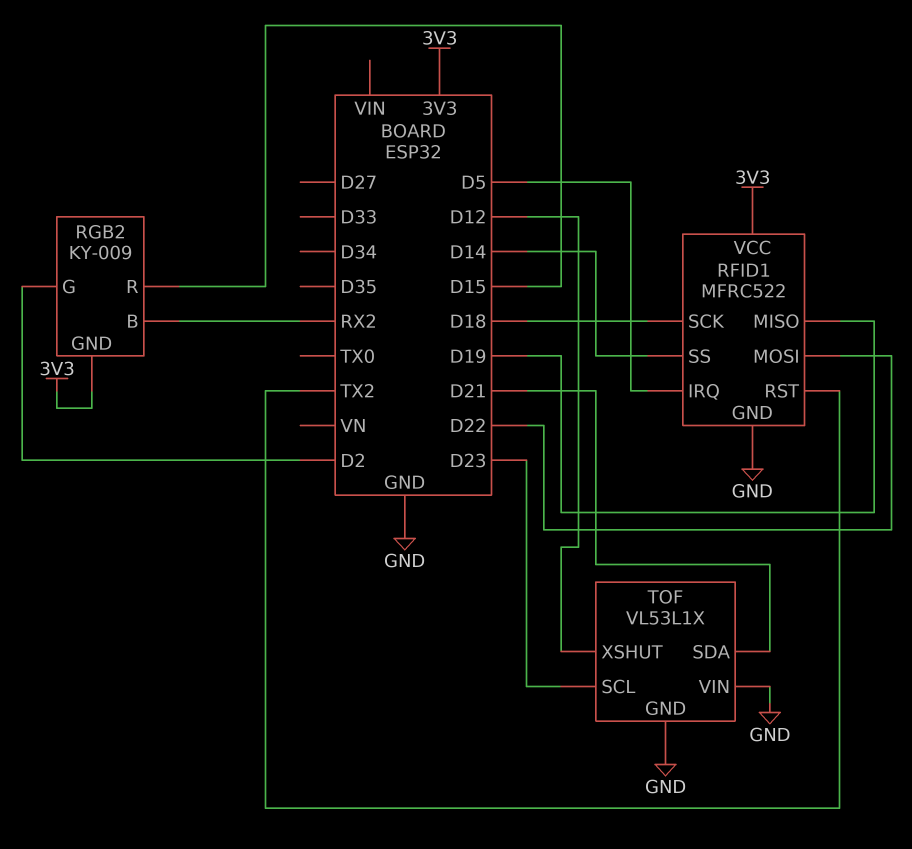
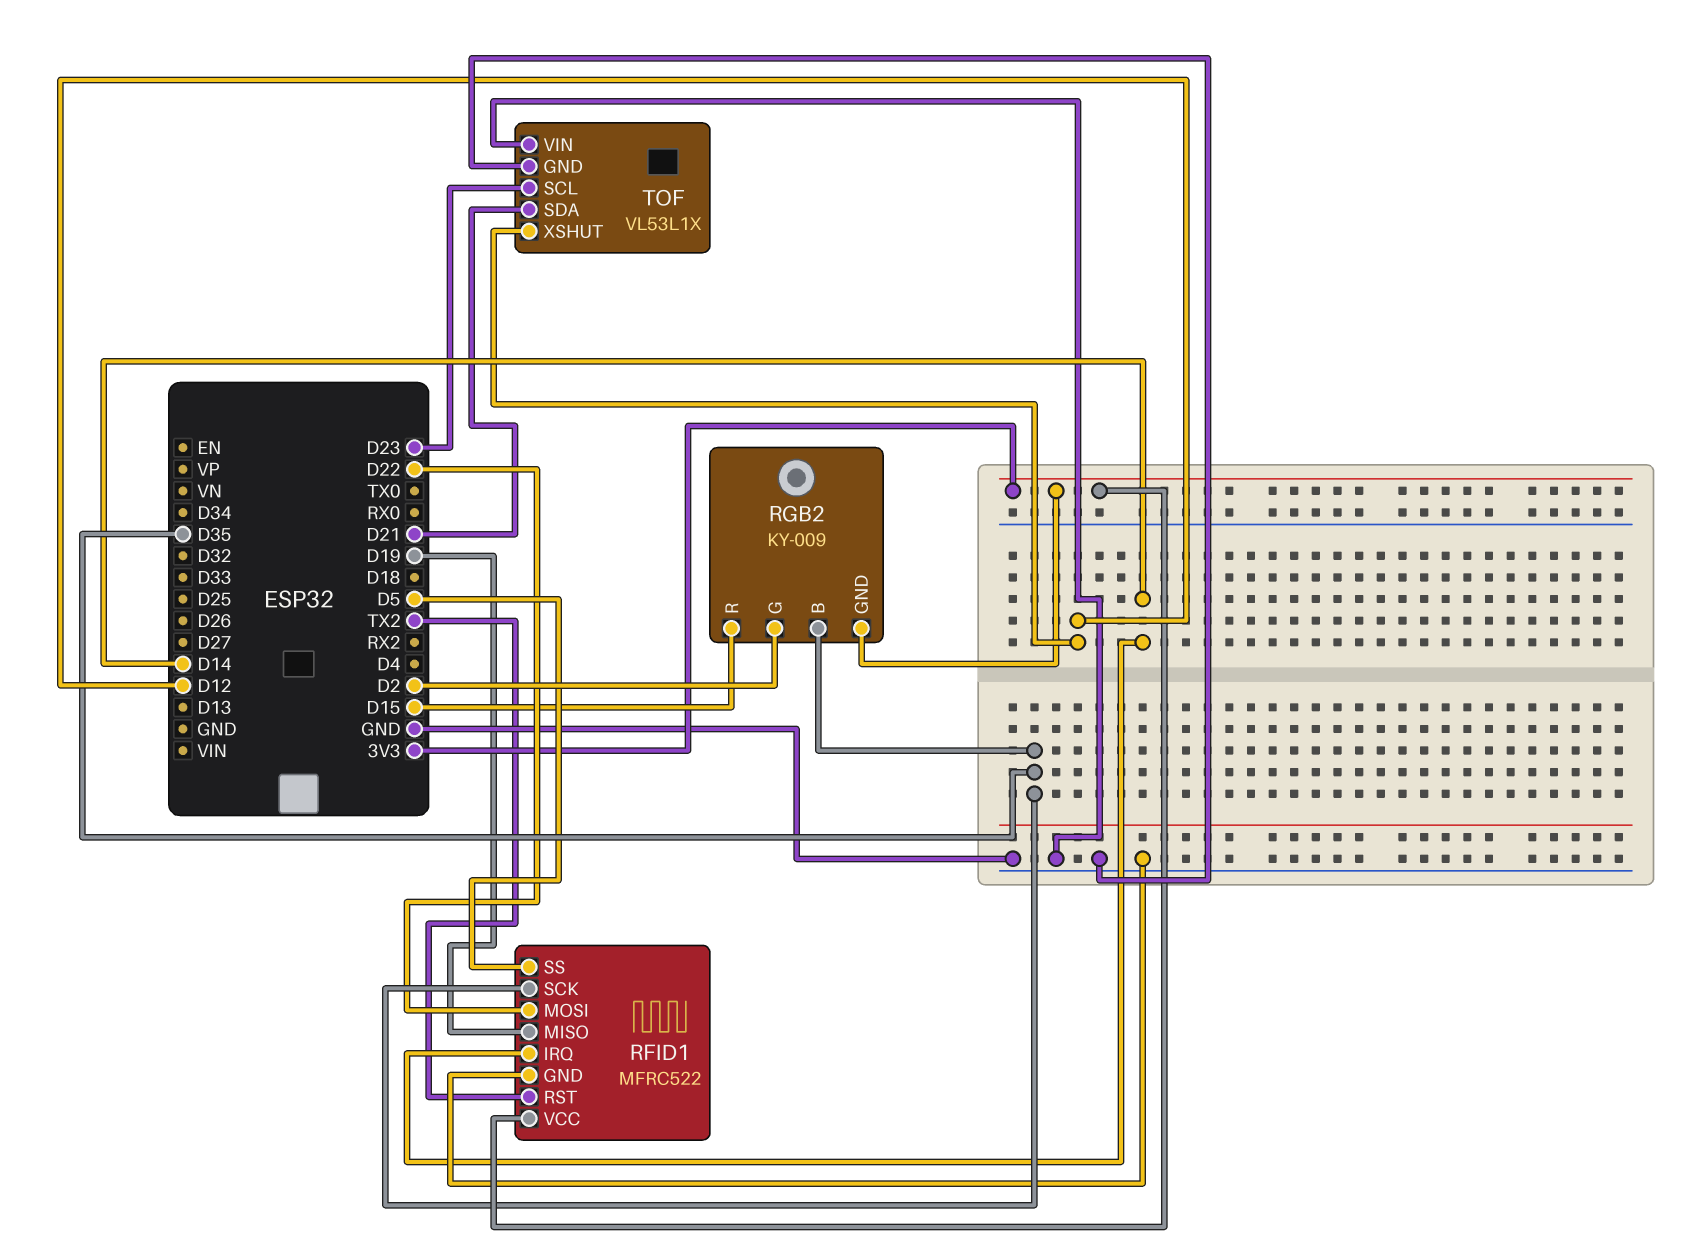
RFID1 pin IRQ: D5 -> D14
RFID1 pin SCK: D18 -> D35
RFID1 pin SS: D14 -> D5
RGB2 pin B: RX2 -> D35

